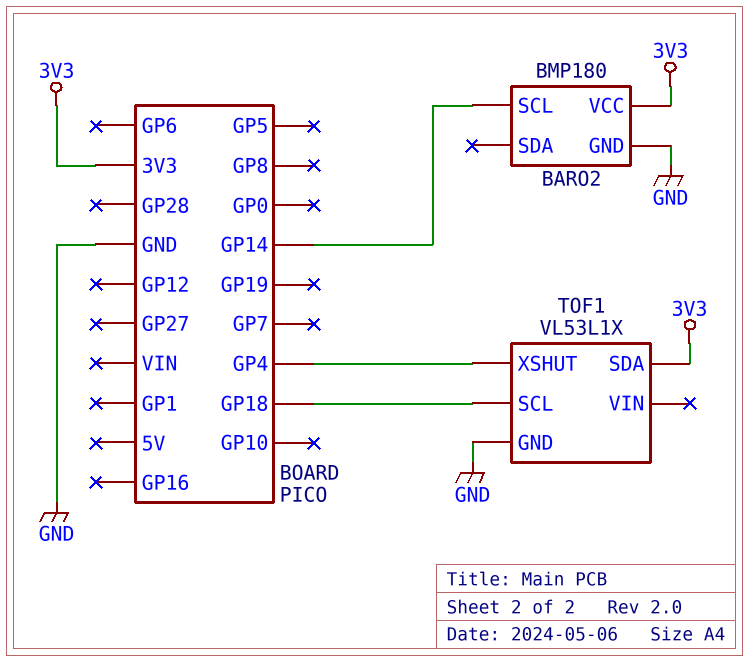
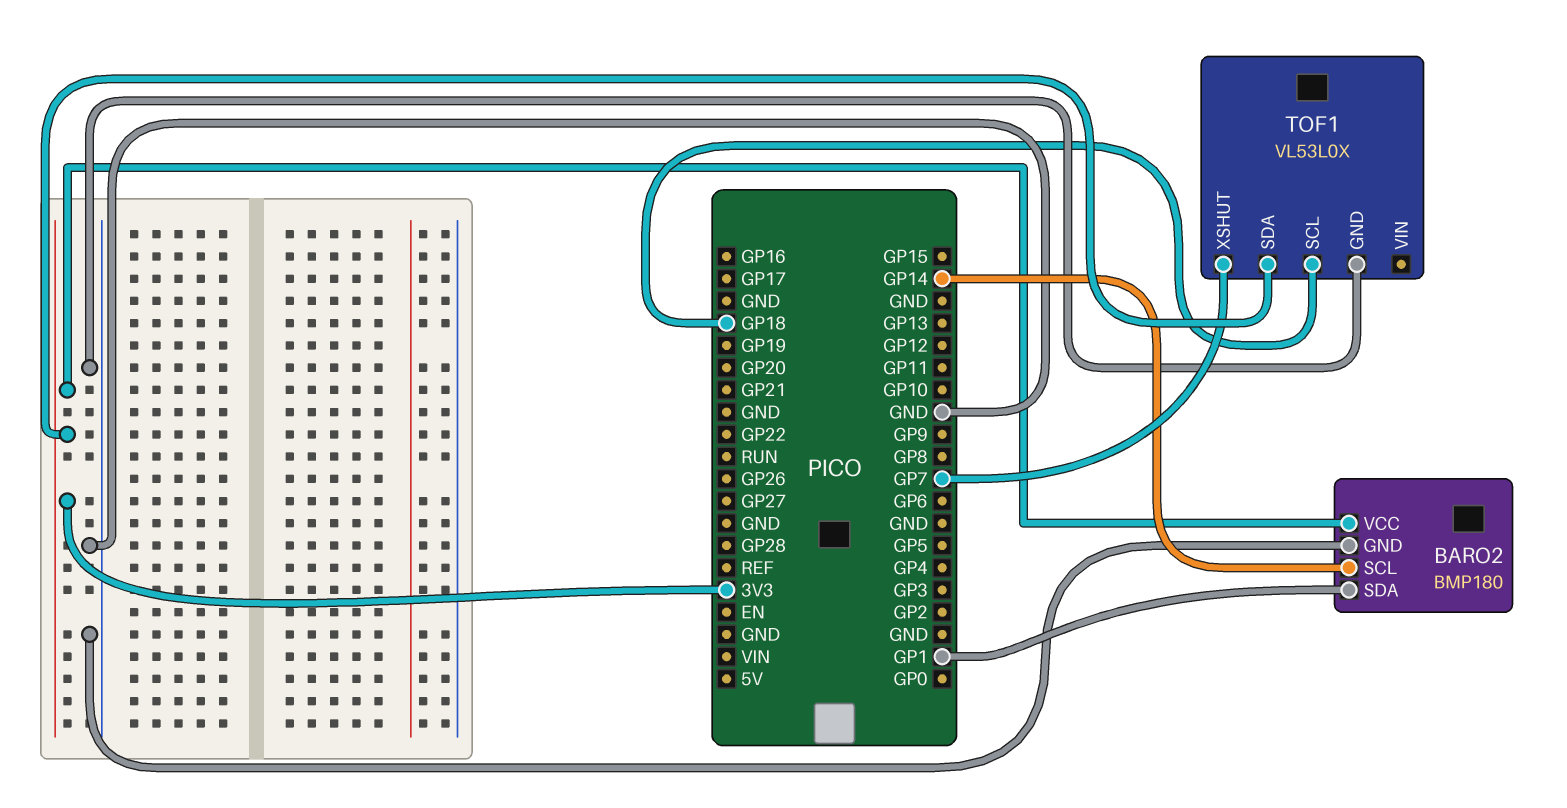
BARO2 pin SDA: none -> GP1
TOF1: VL53L1X -> VL53L0X
TOF1 pin XSHUT: GP4 -> GP7

